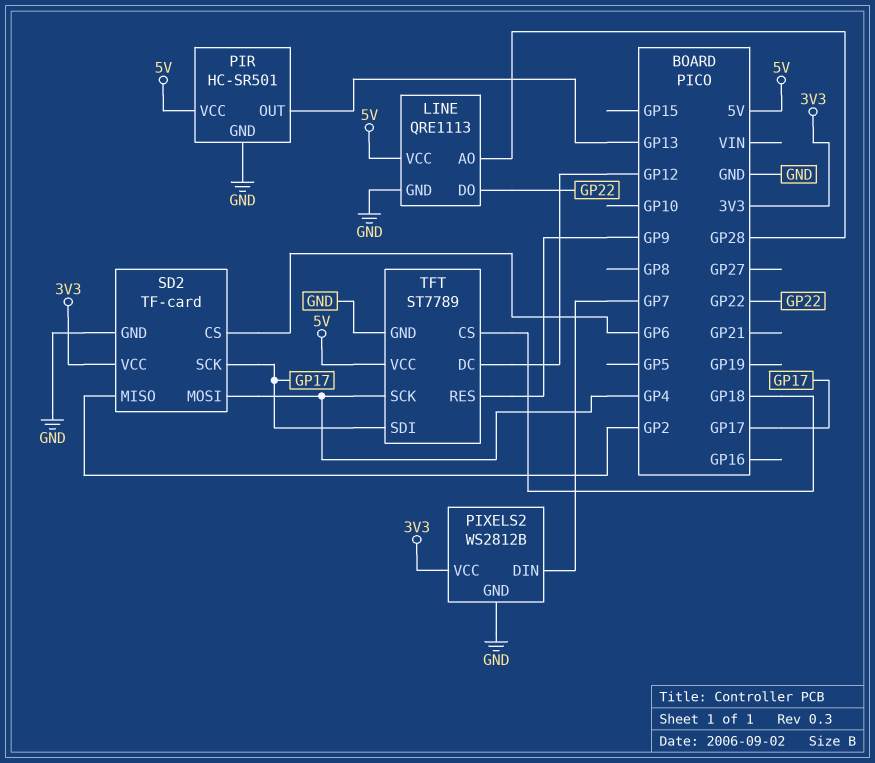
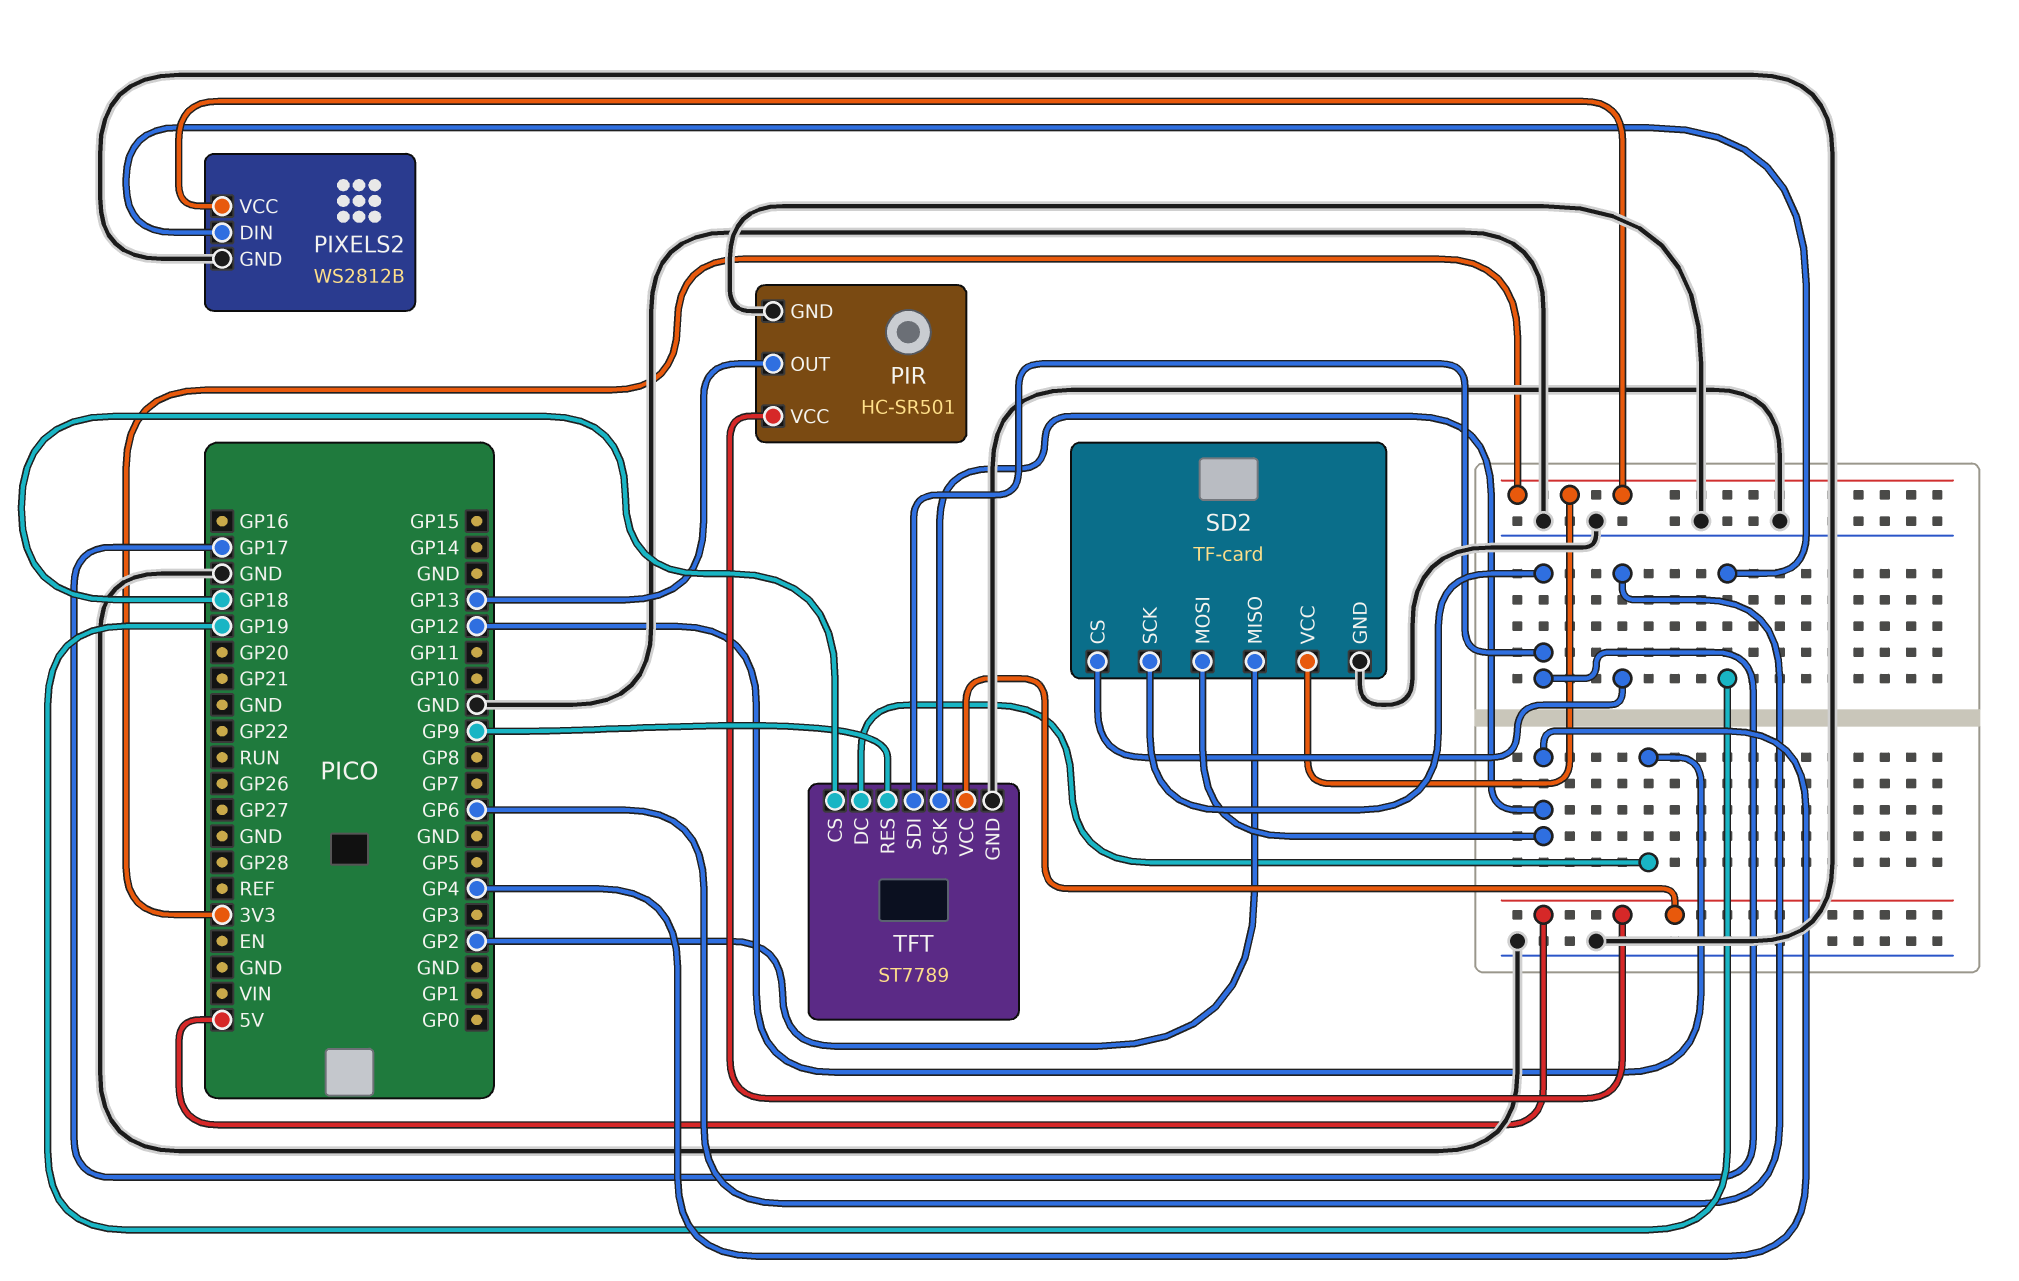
LINE: QRE1113 -> none
LINE pin AO: GP28 -> none
LINE pin DO: GP22 -> none
LINE pin GND: GND -> none
LINE pin VCC: 5V -> none
PIXELS2 pin DIN: GP7 -> GP19

